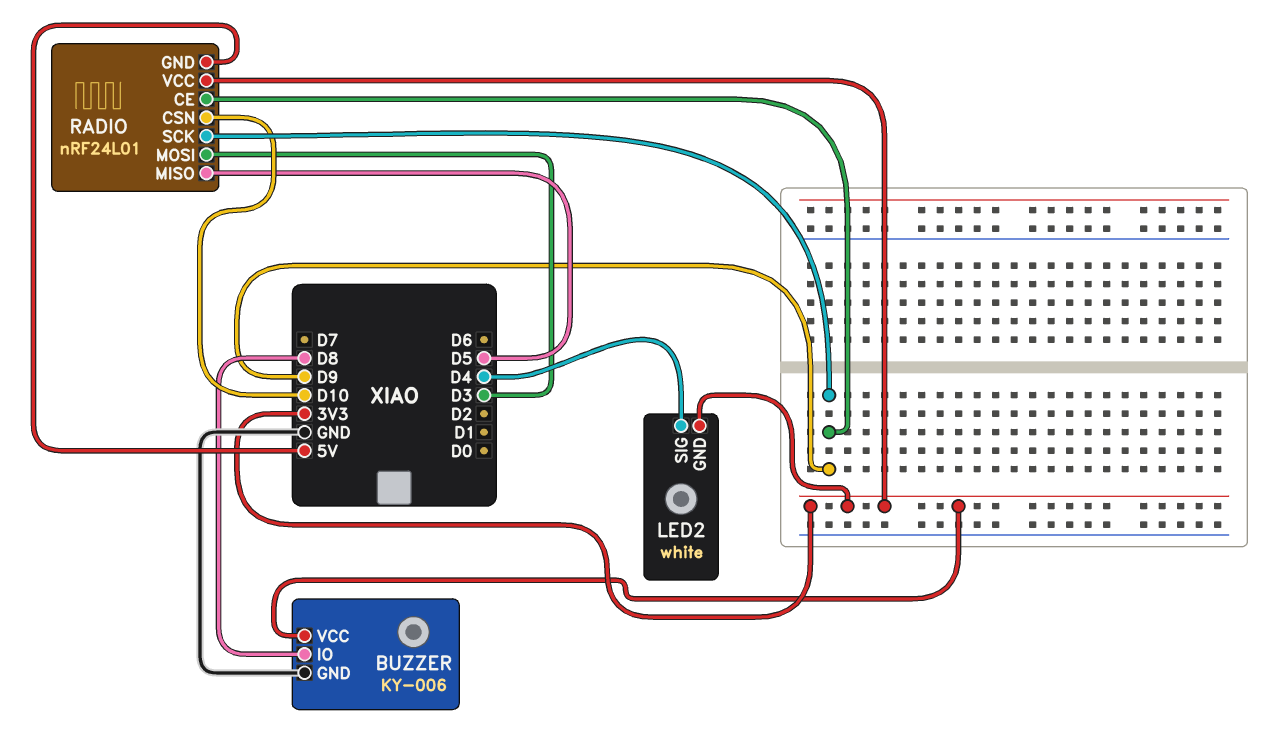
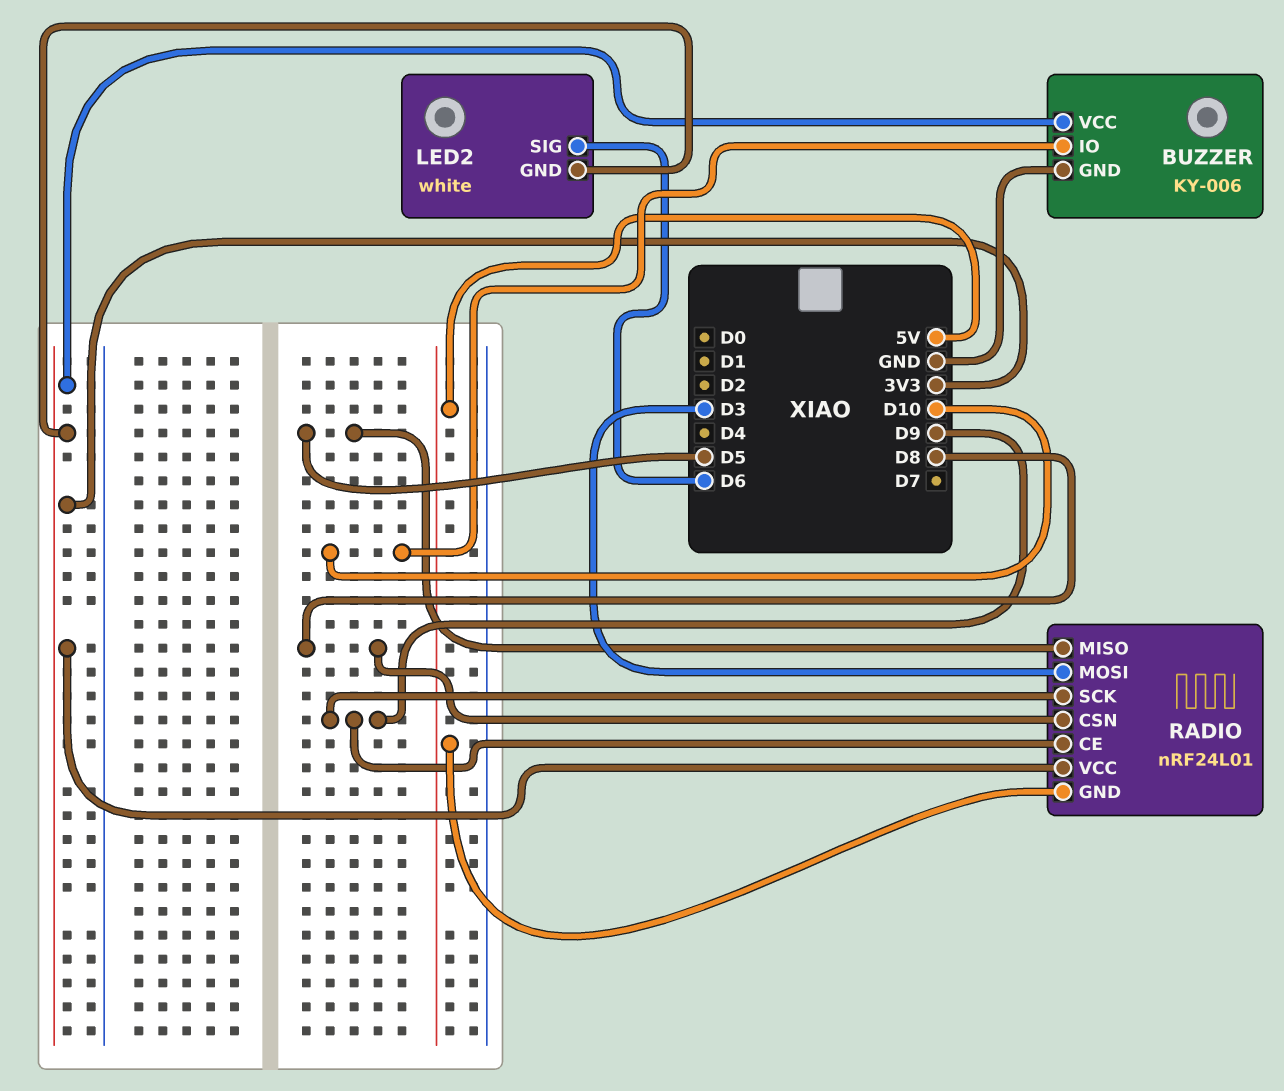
BUZZER pin IO: D8 -> D10
LED2 pin SIG: D4 -> D6
RADIO pin CSN: D10 -> D8

